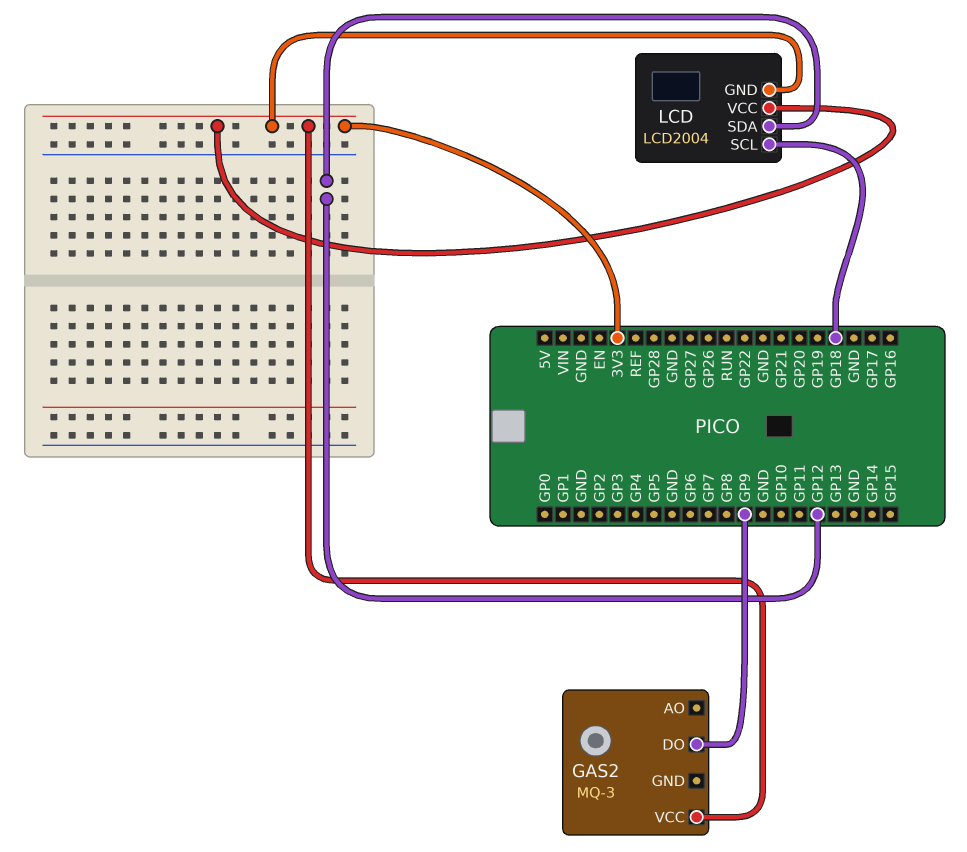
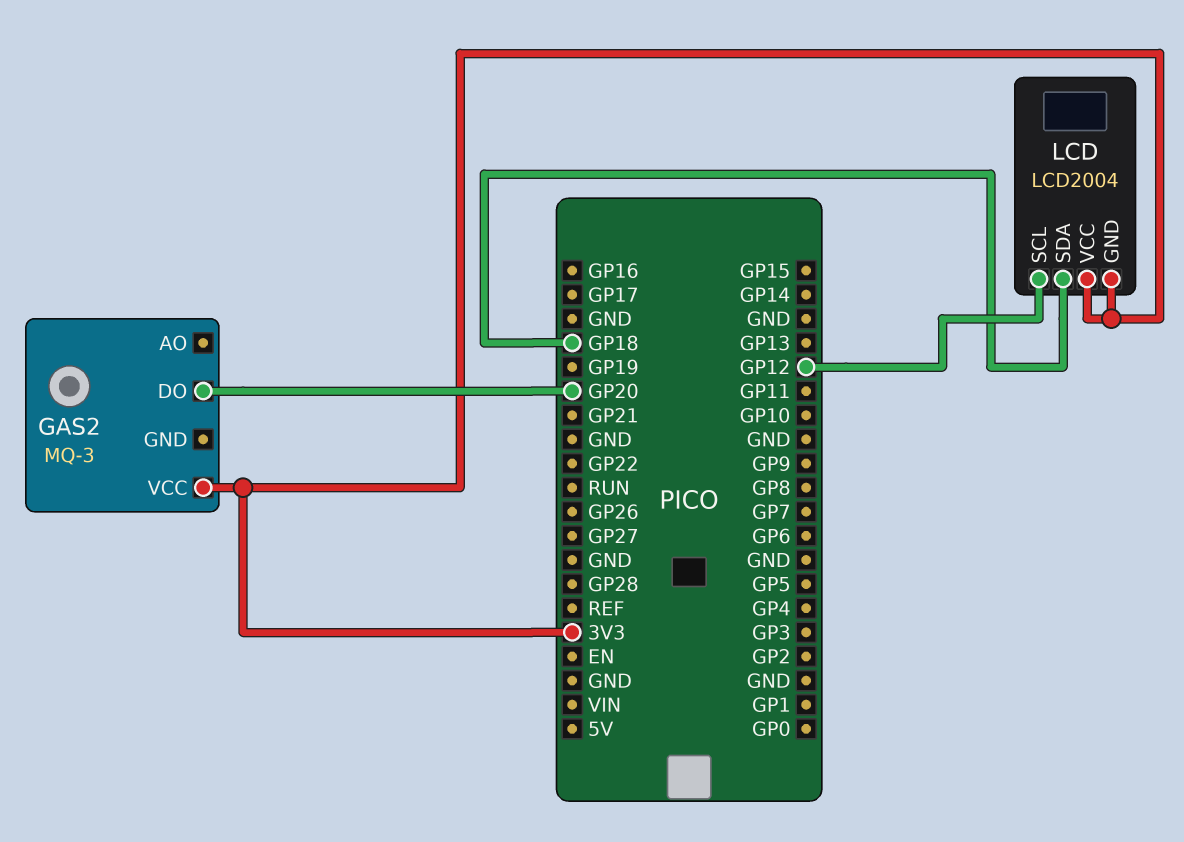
GAS2 pin DO: GP9 -> GP20
LCD pin SCL: GP18 -> GP12
LCD pin SDA: GP12 -> GP18

